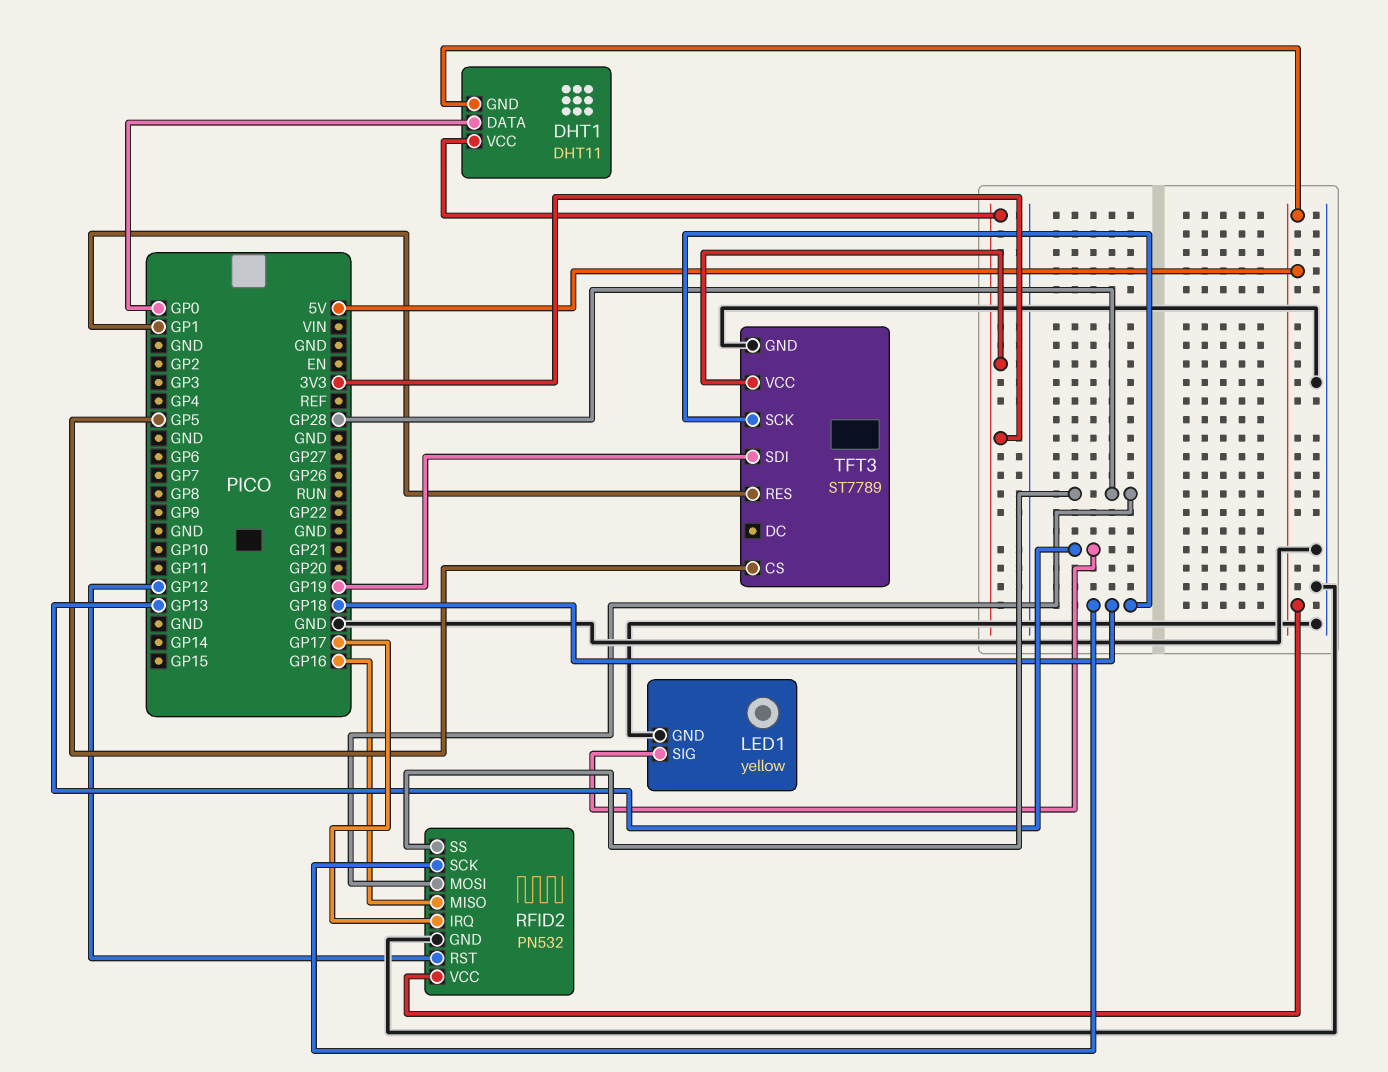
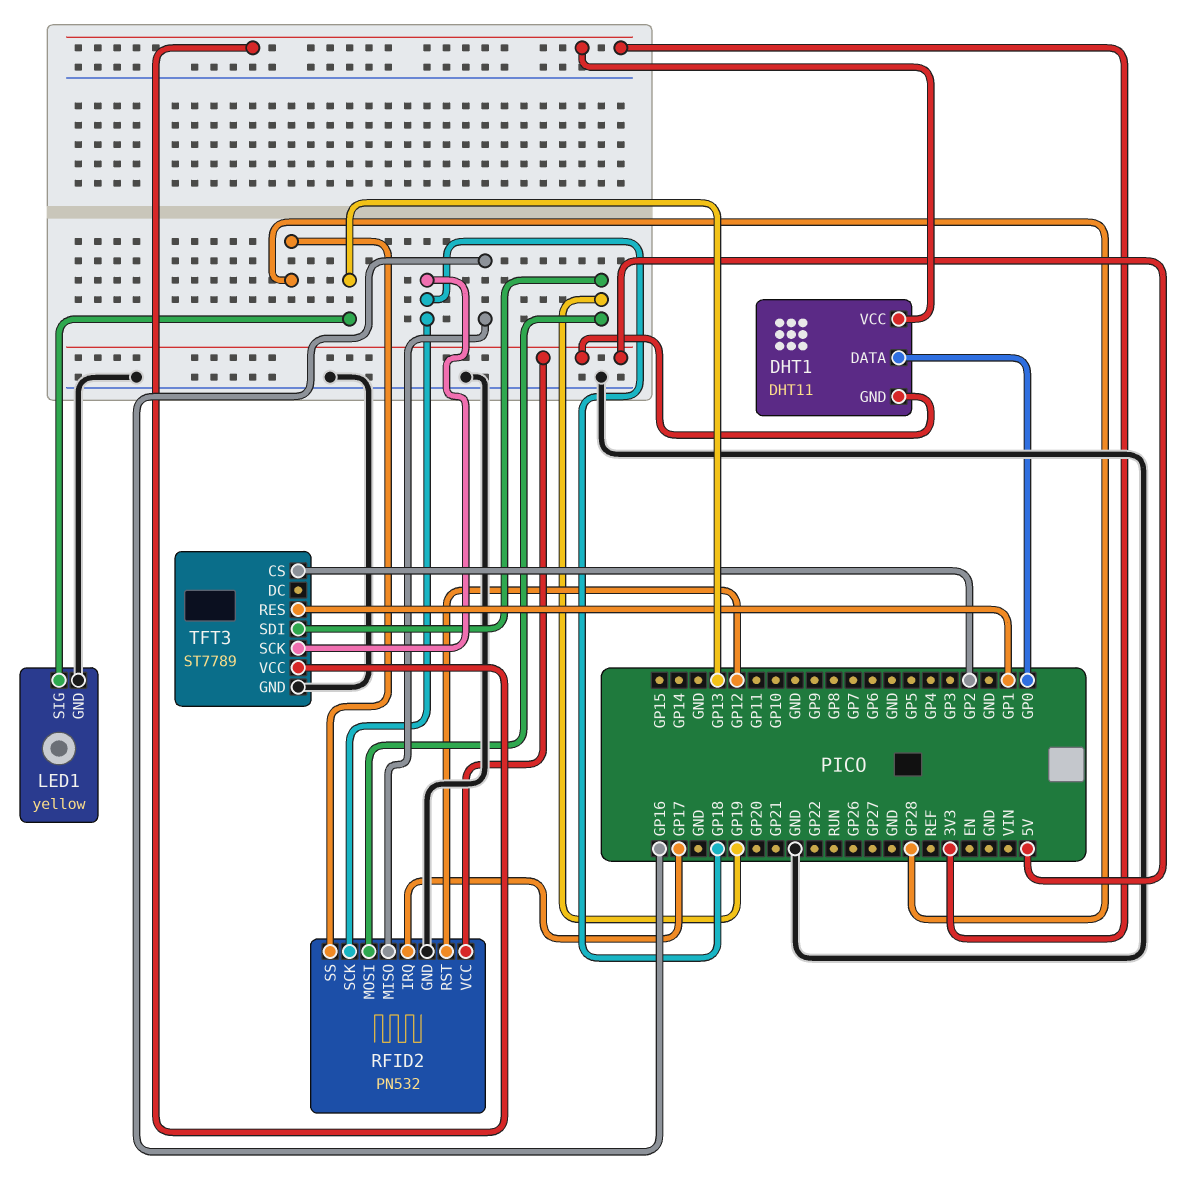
RFID2 pin MOSI: GP28 -> GP19
TFT3 pin CS: GP5 -> GP2

